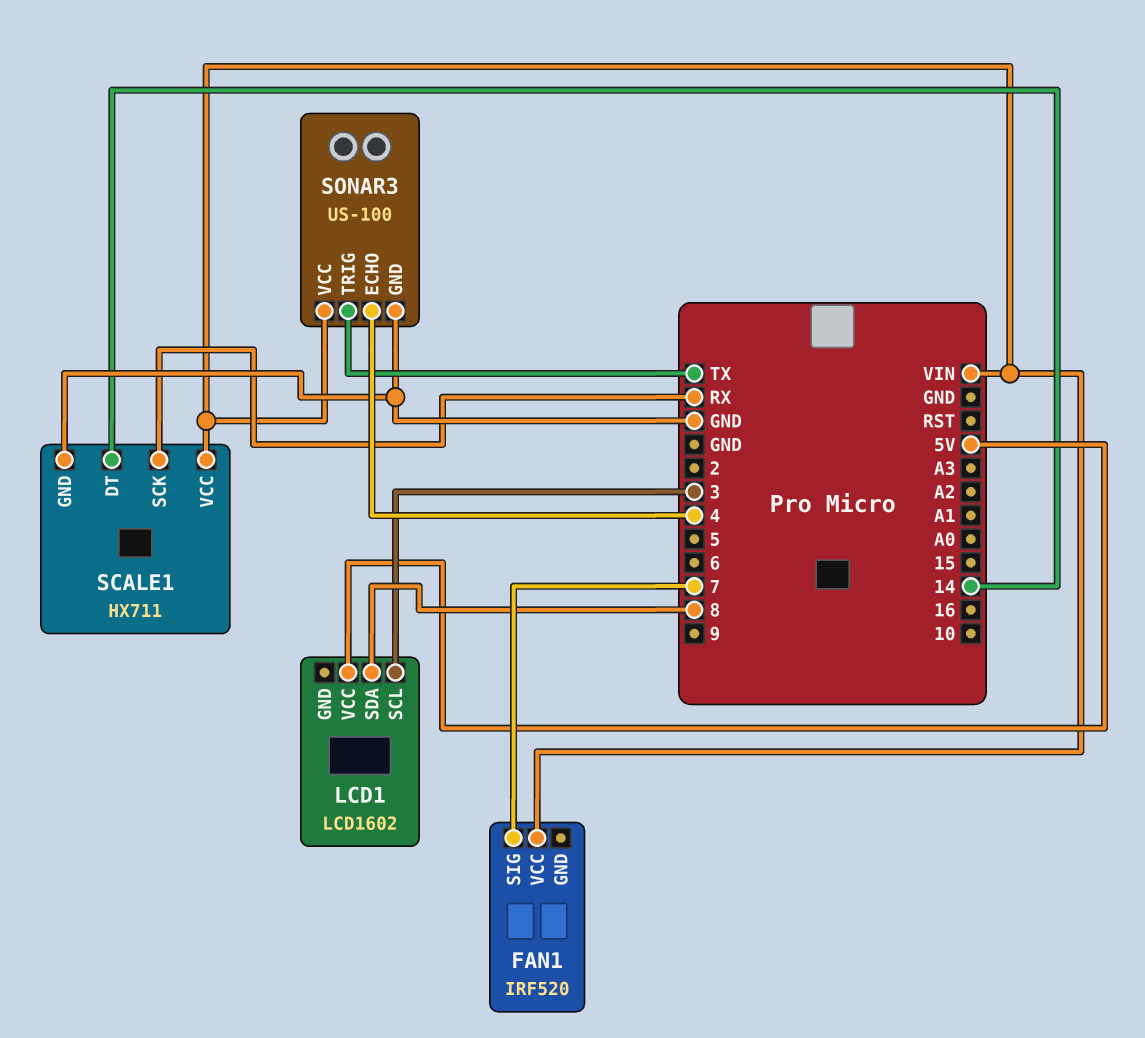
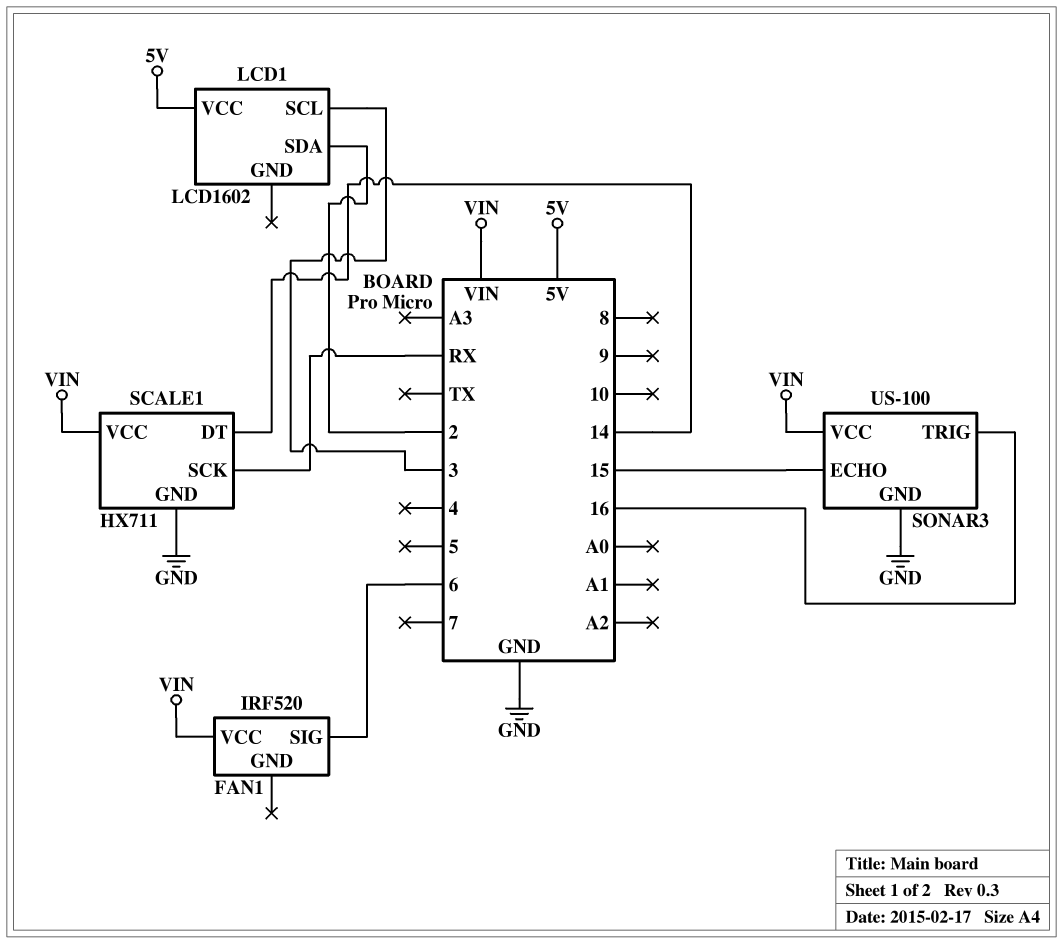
FAN1 pin SIG: 7 -> 6
LCD1 pin SDA: 8 -> 2
SONAR3 pin ECHO: 4 -> 15
SONAR3 pin TRIG: TX -> 16

